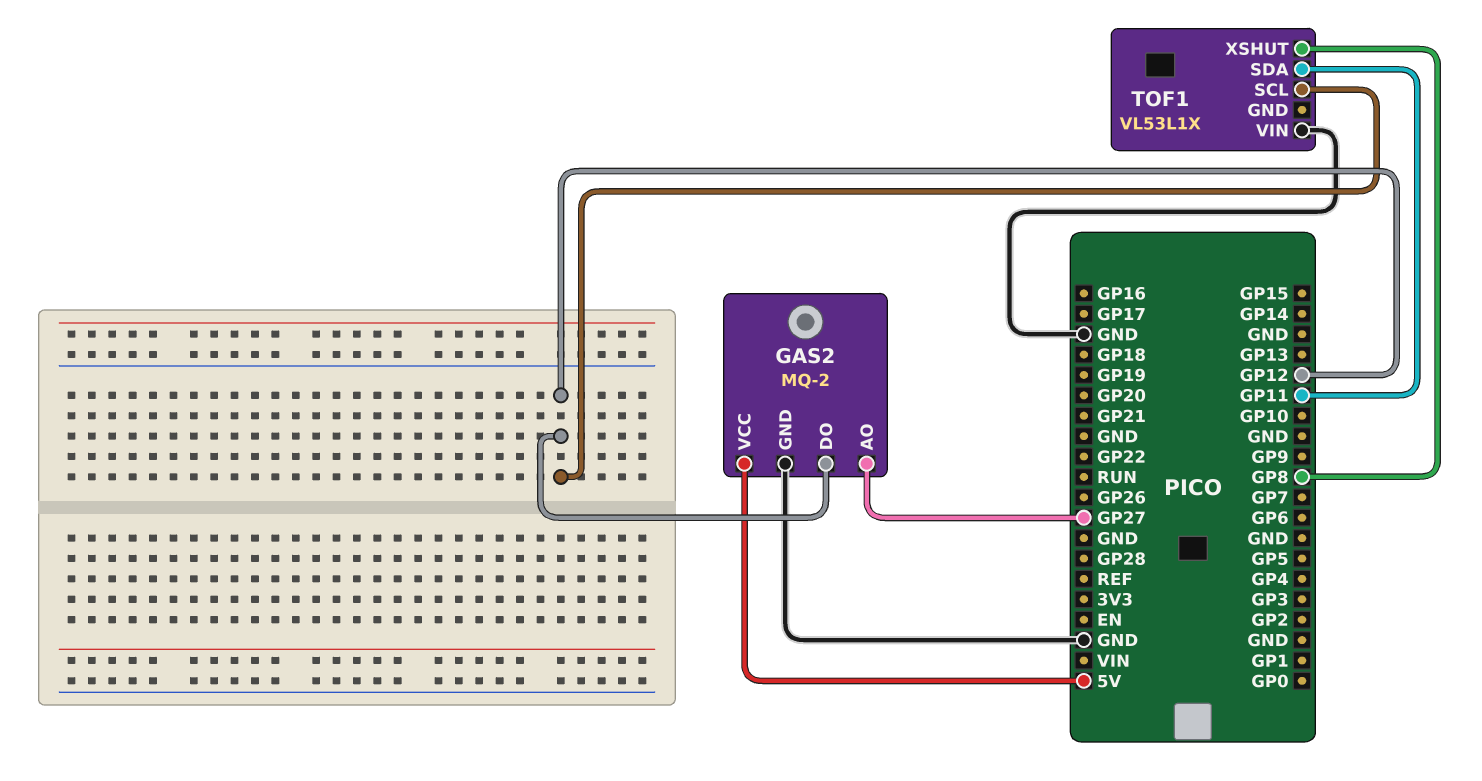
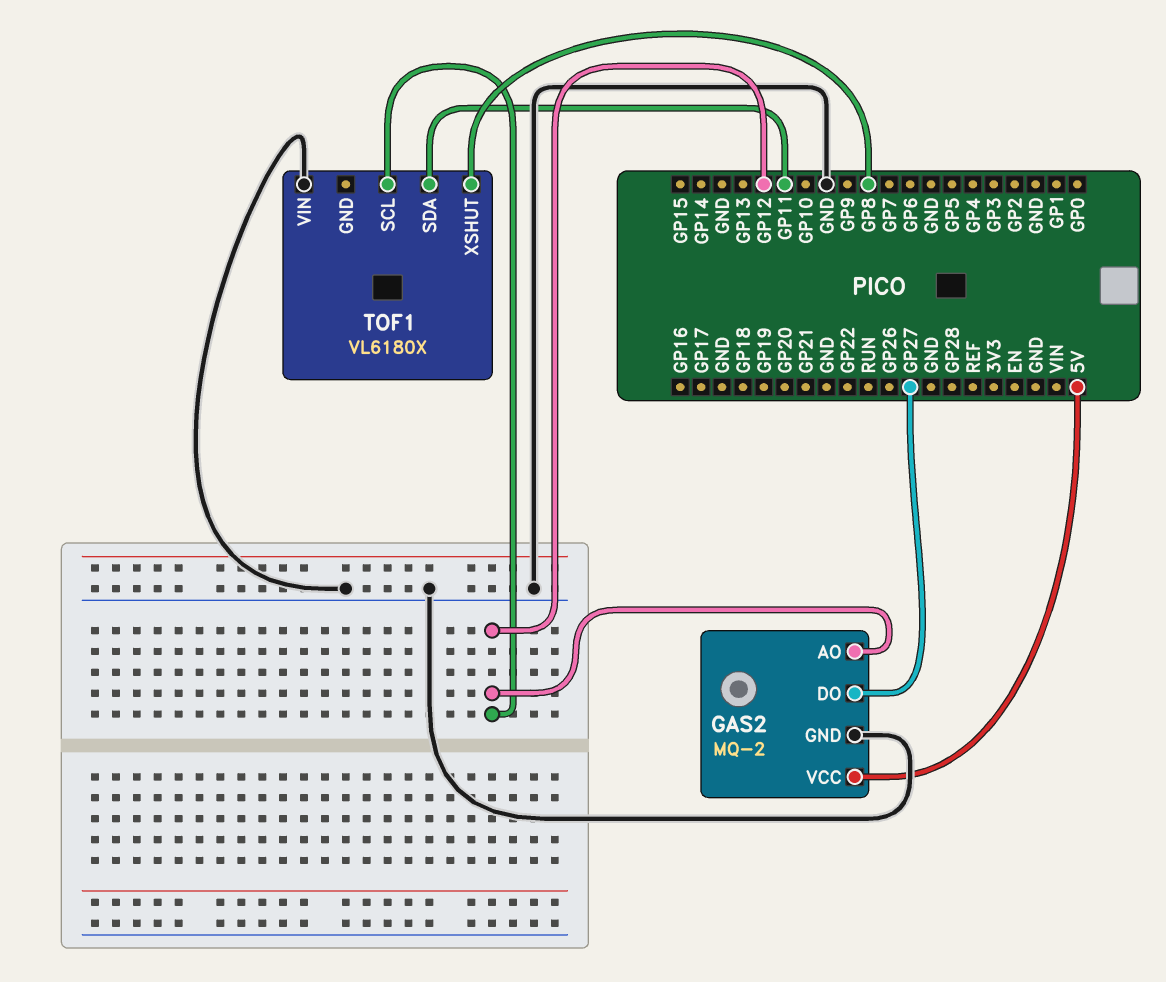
GAS2 pin AO: GP27 -> GP12
GAS2 pin DO: GP12 -> GP27
TOF1: VL53L1X -> VL6180X

